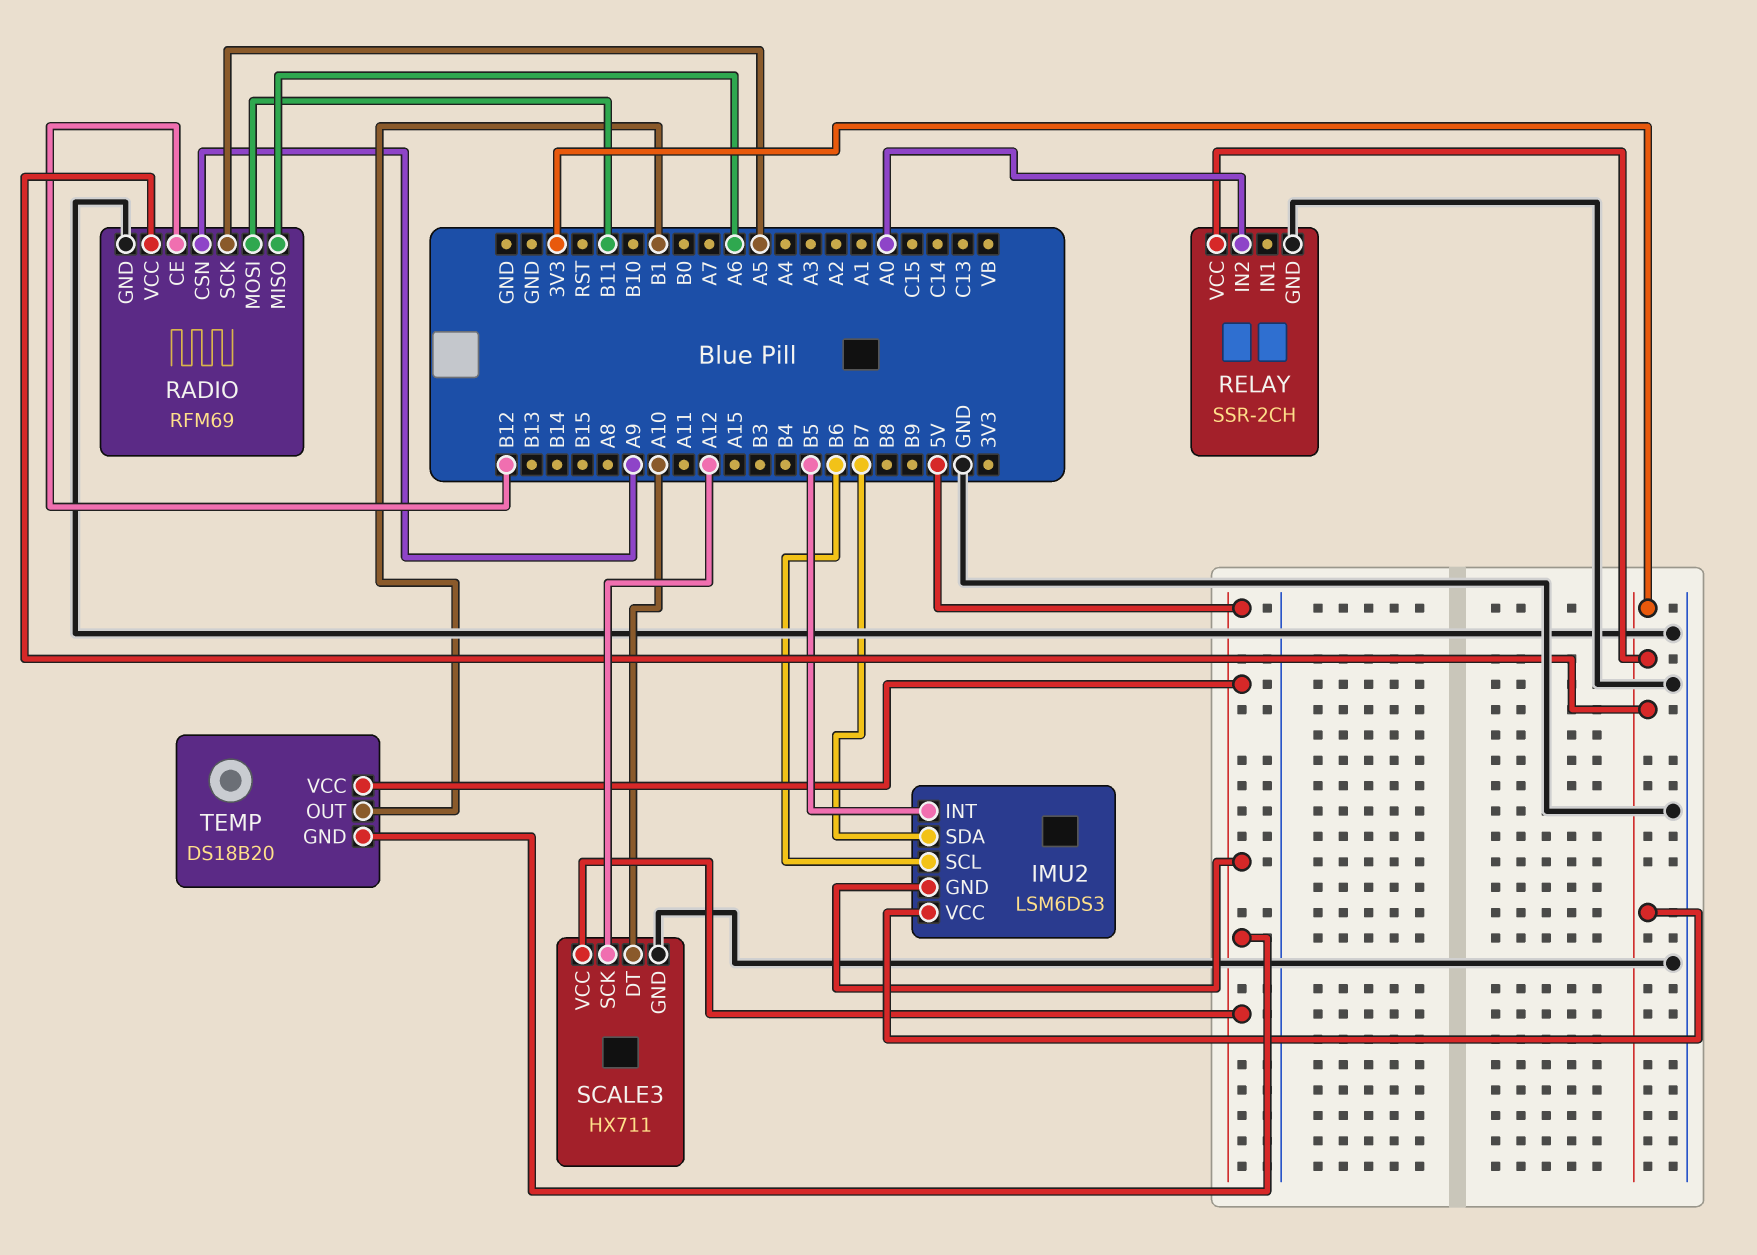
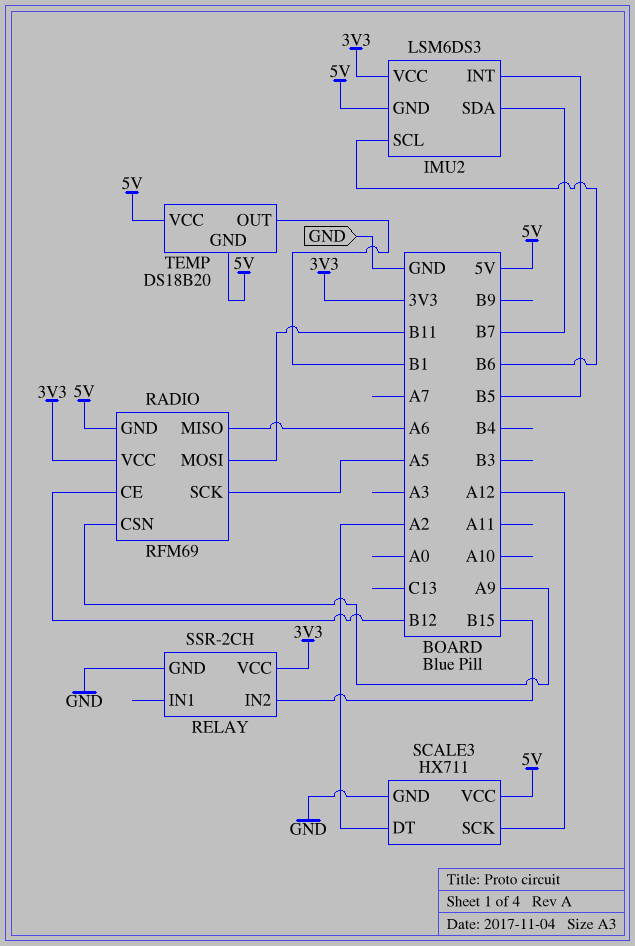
RADIO pin GND: GND -> 5V
RELAY pin IN2: A0 -> B15
SCALE3 pin DT: A10 -> A2

